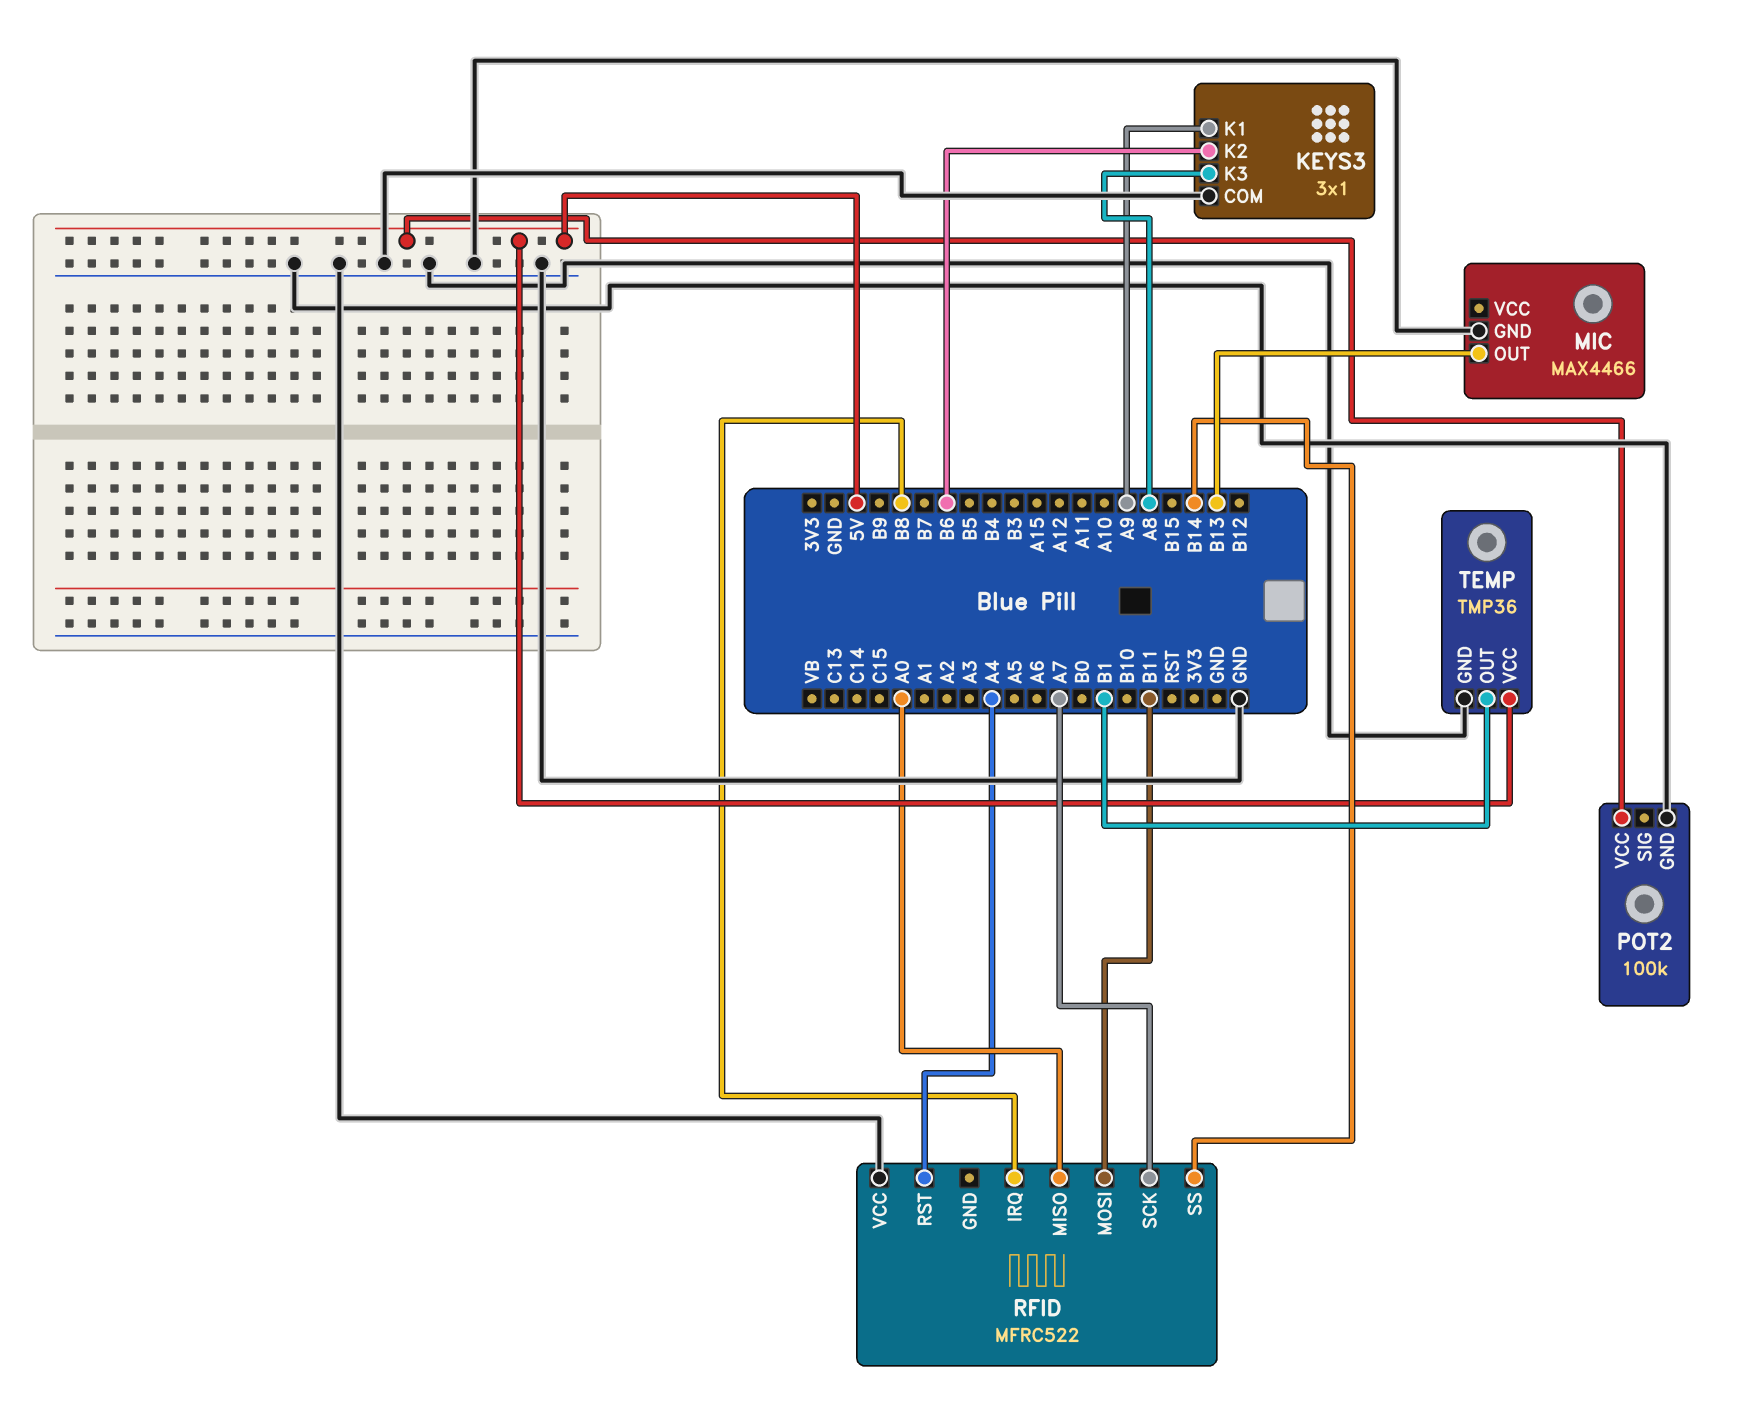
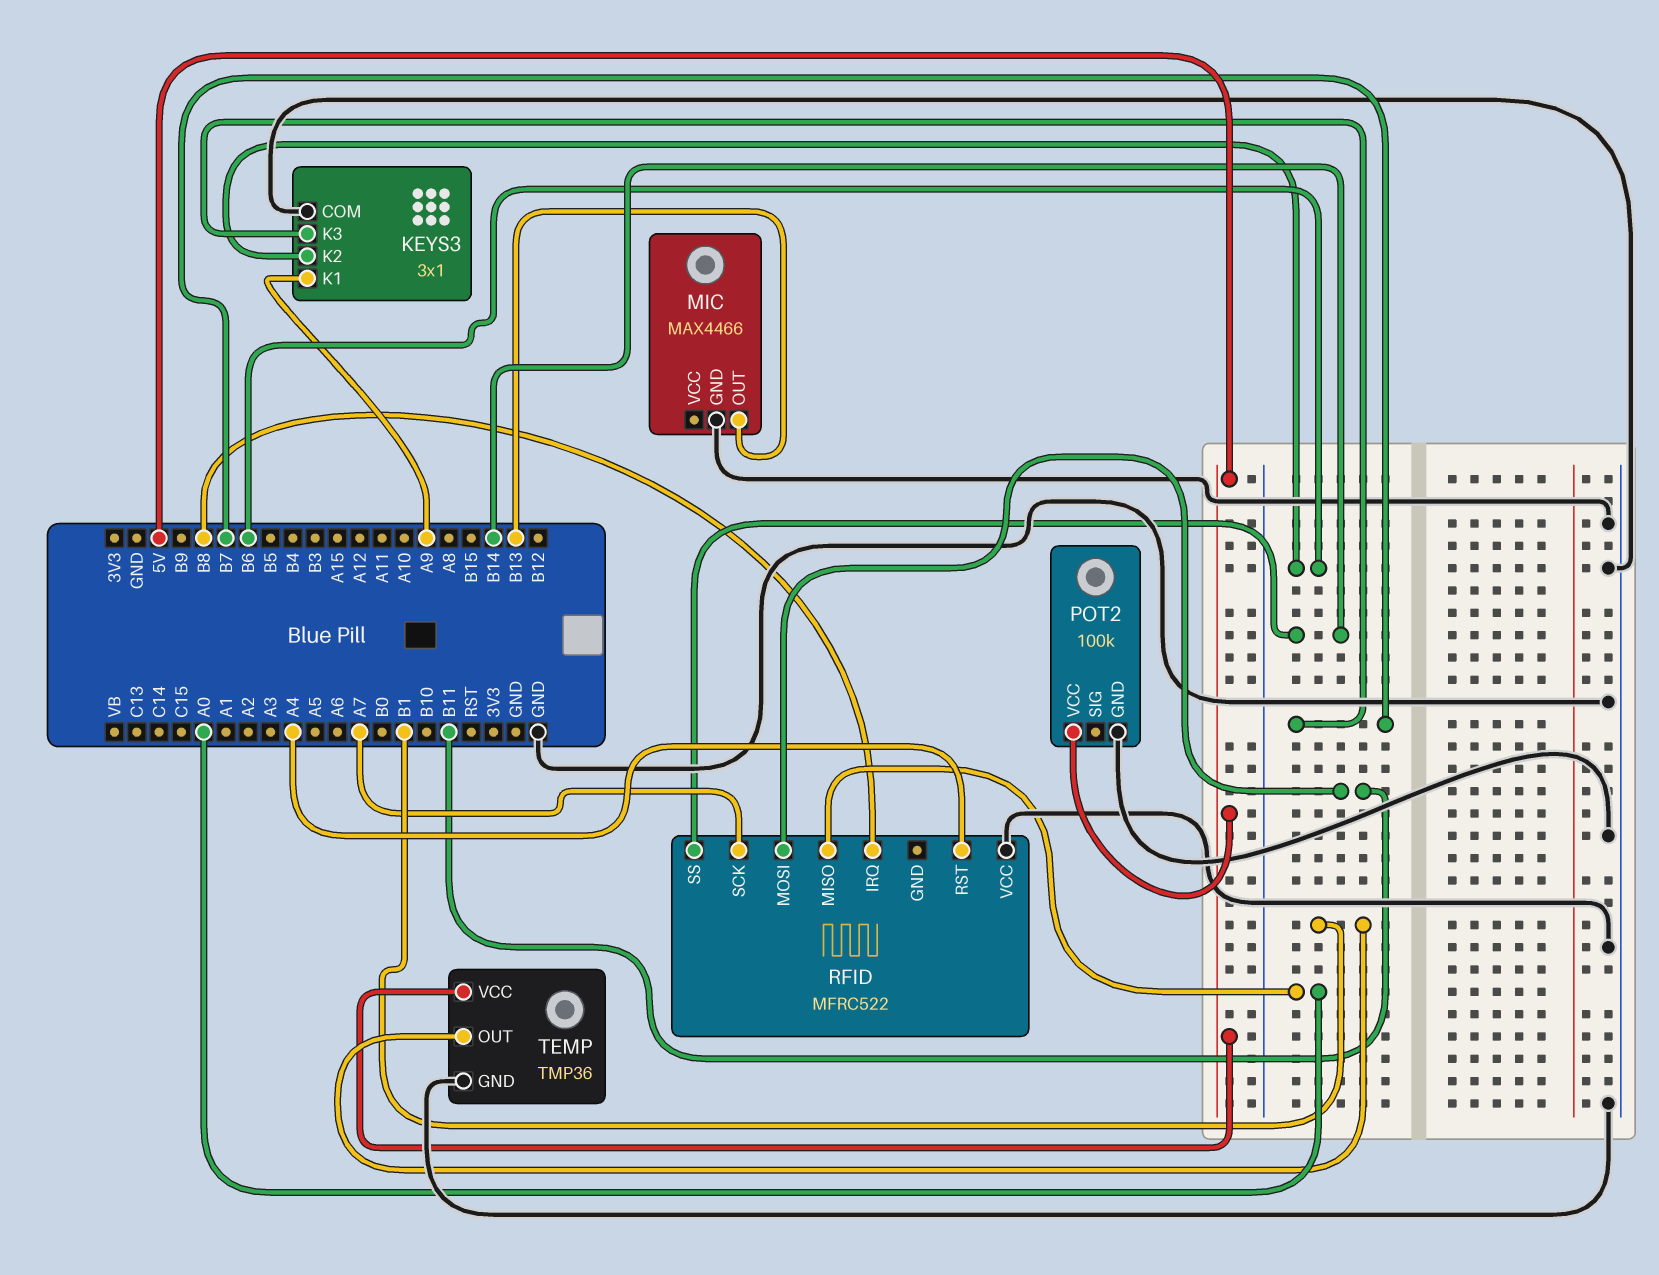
KEYS3 pin K3: A8 -> B7

